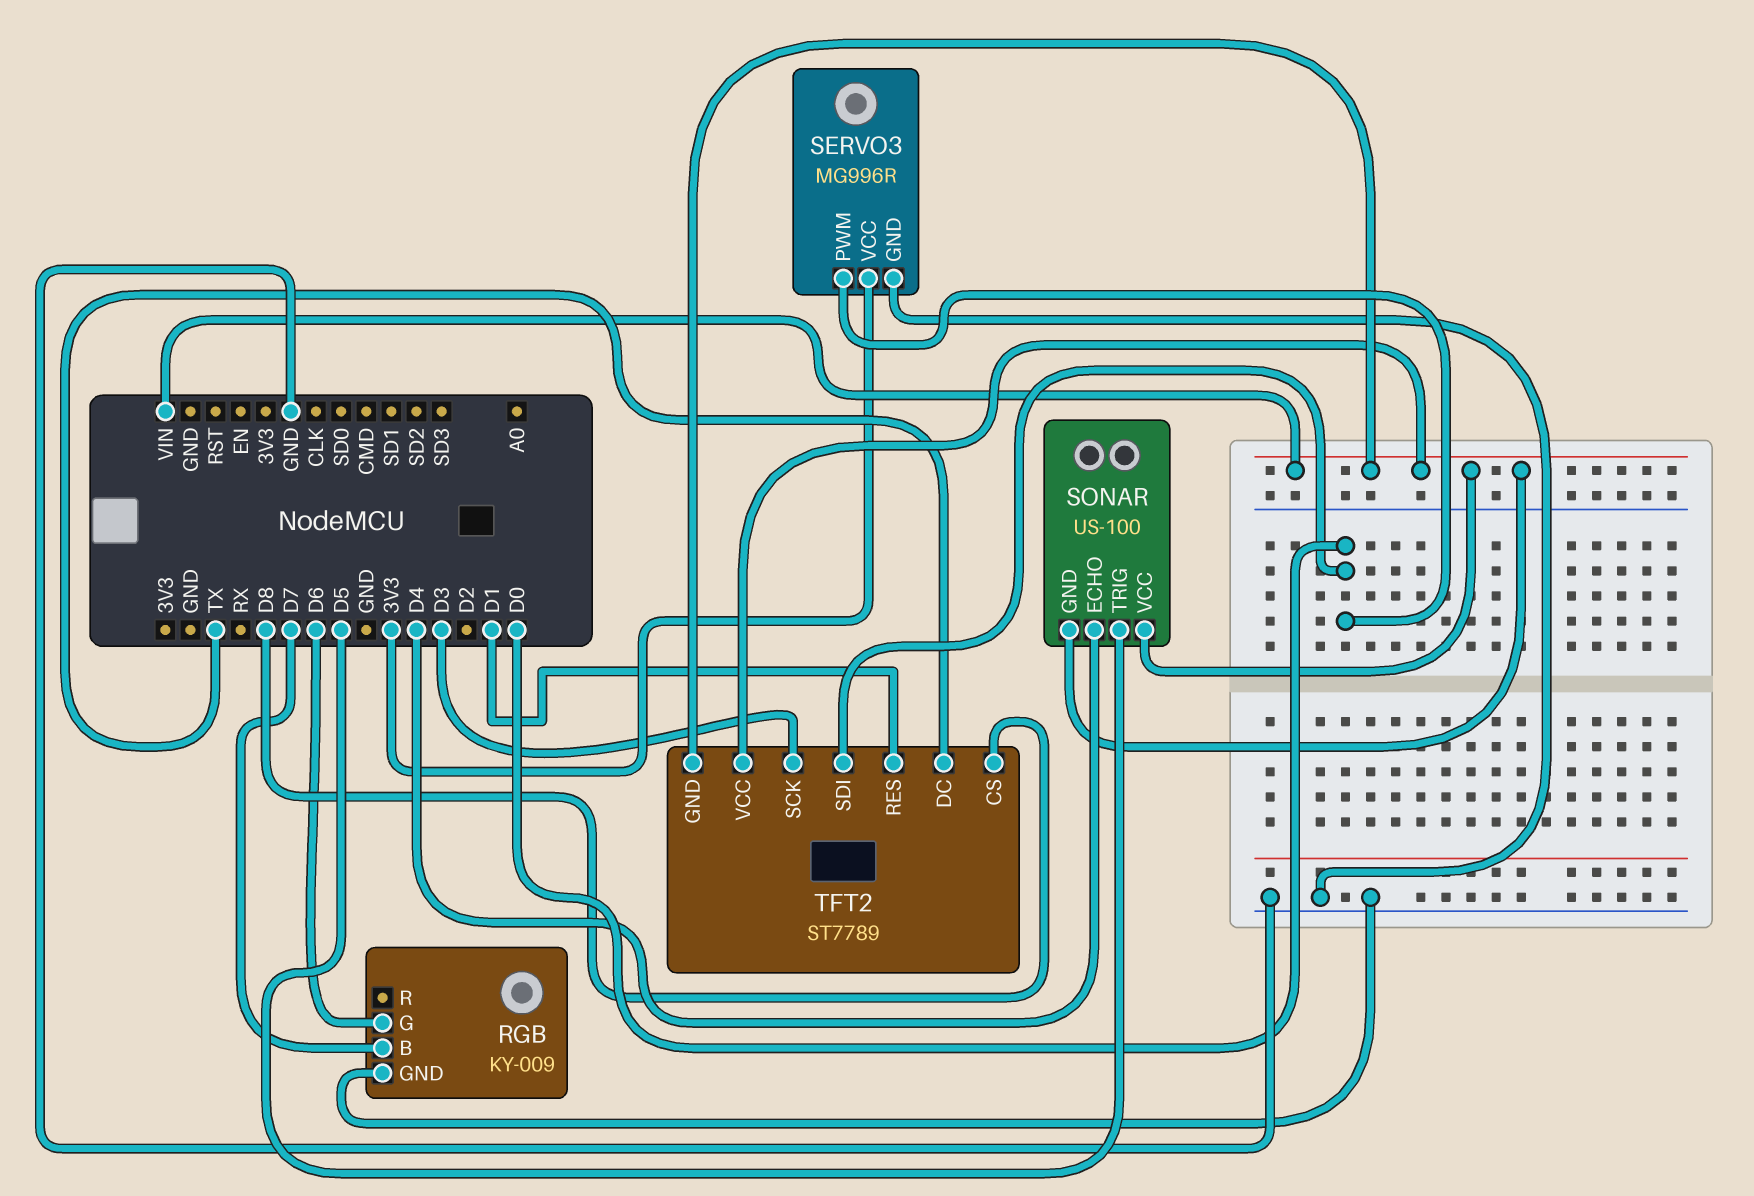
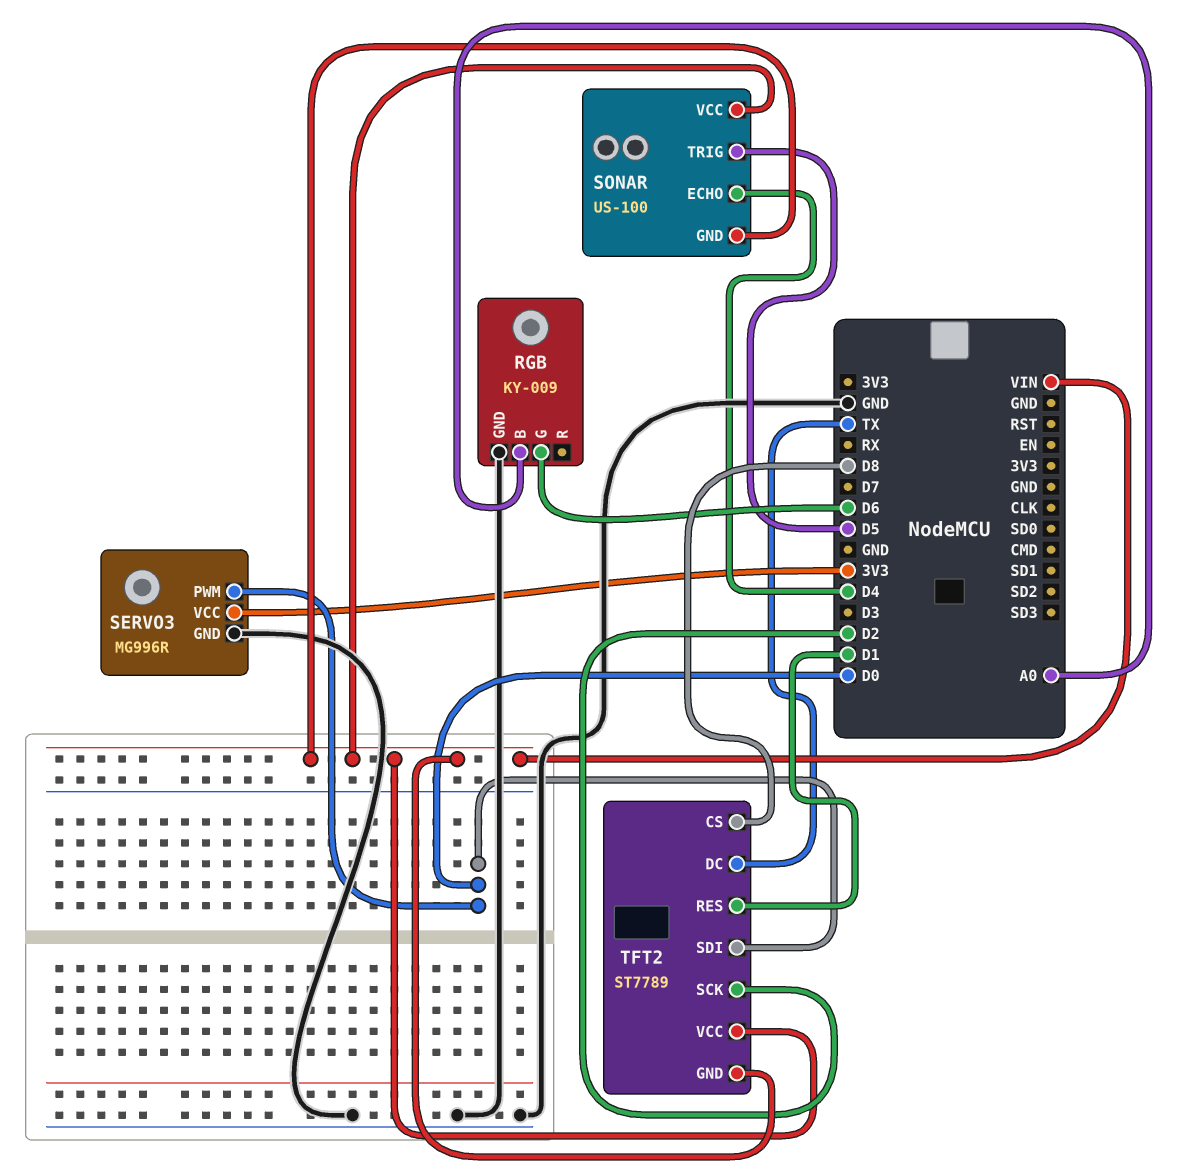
RGB pin B: D7 -> A0
TFT2 pin SCK: D3 -> D2

